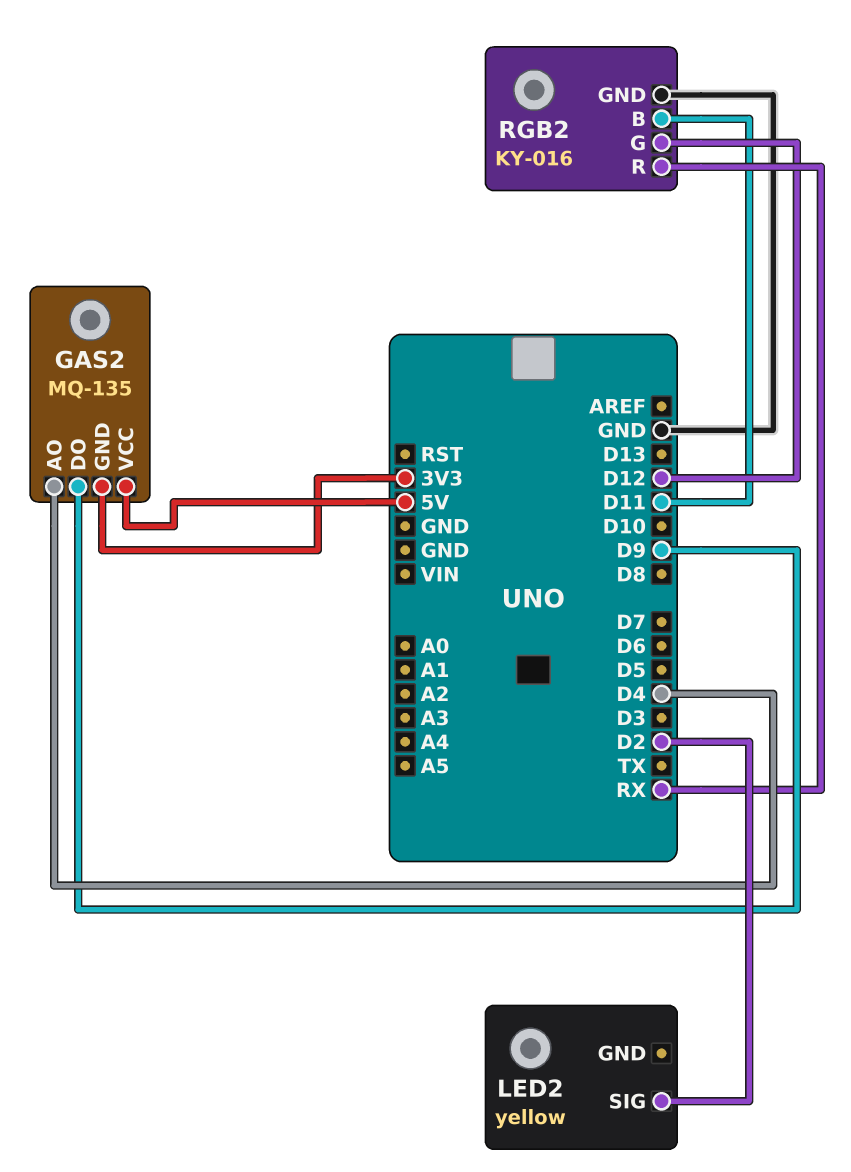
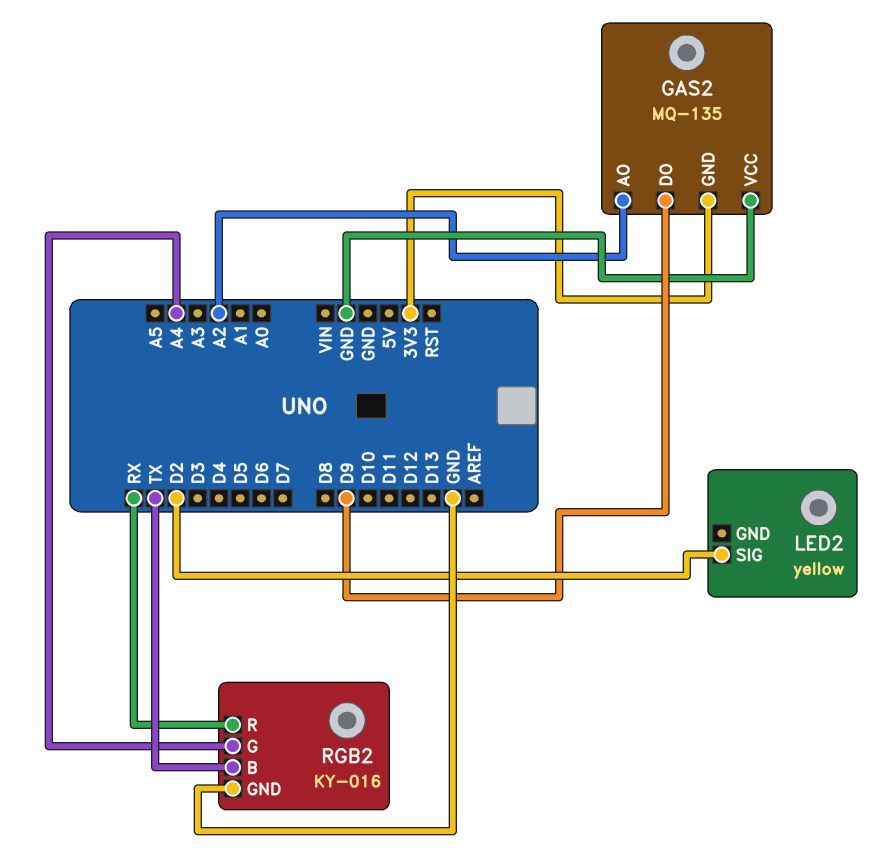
GAS2 pin AO: D4 -> A2
GAS2 pin VCC: 5V -> GND
RGB2 pin B: D11 -> TX
RGB2 pin G: D12 -> A4

